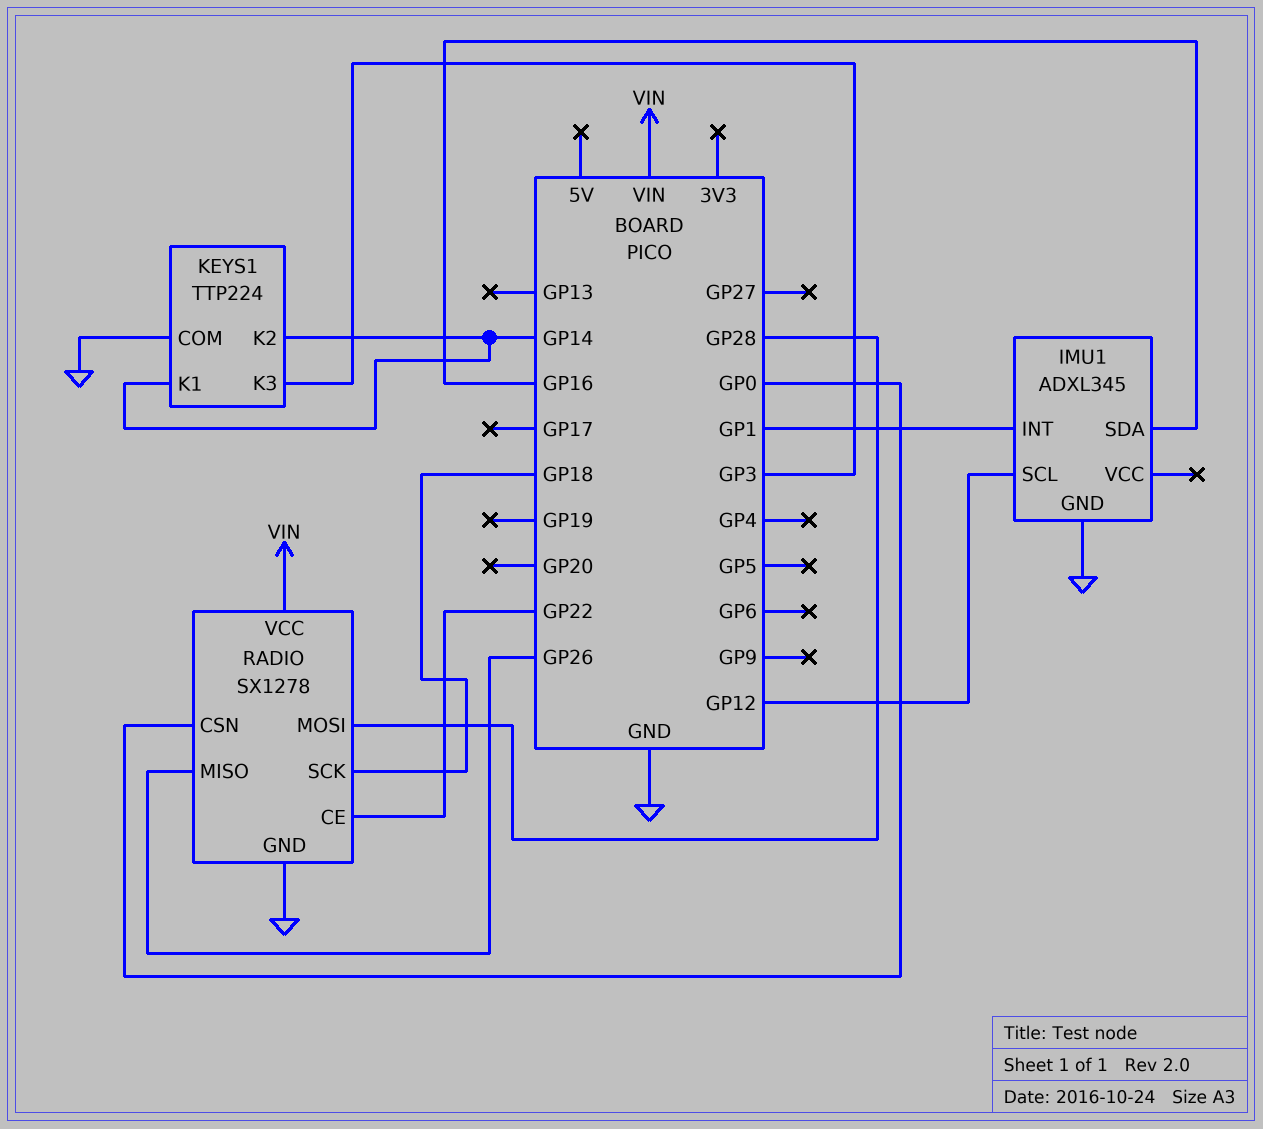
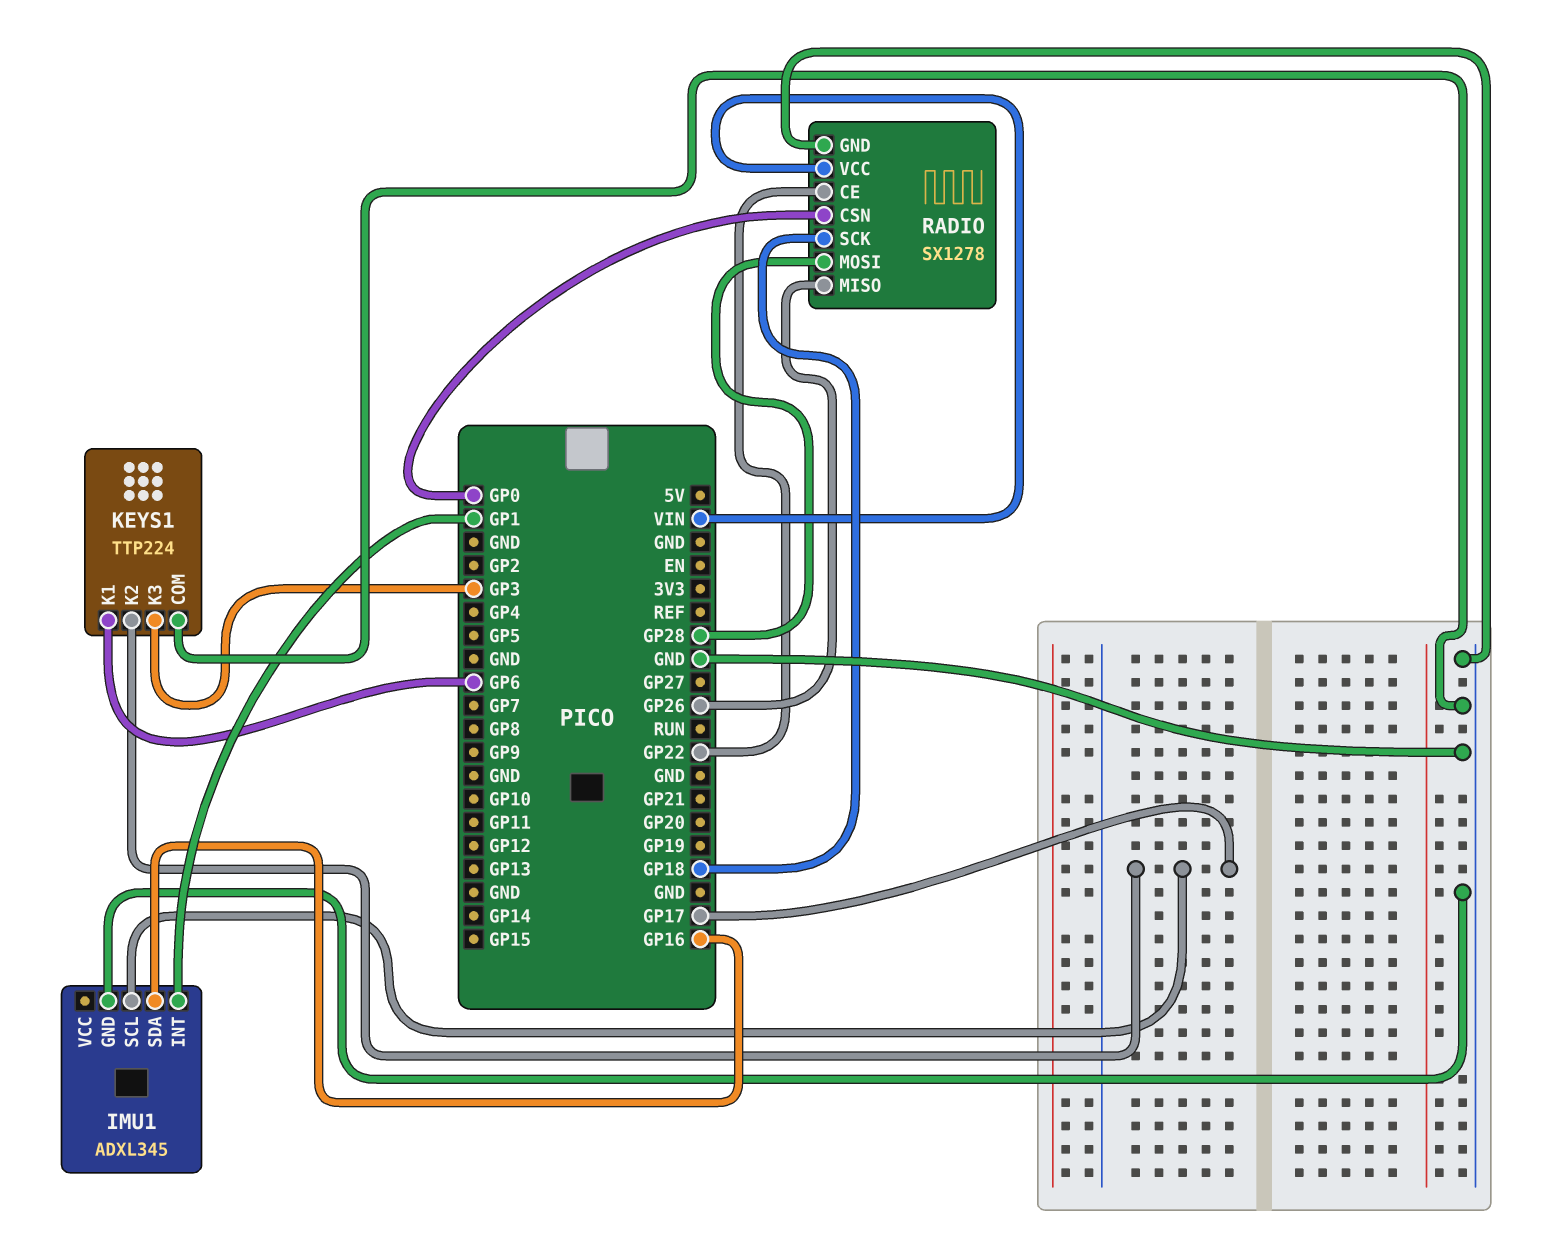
IMU1 pin SCL: GP12 -> GP17
KEYS1 pin K1: GP14 -> GP6
KEYS1 pin K2: GP14 -> GP17

